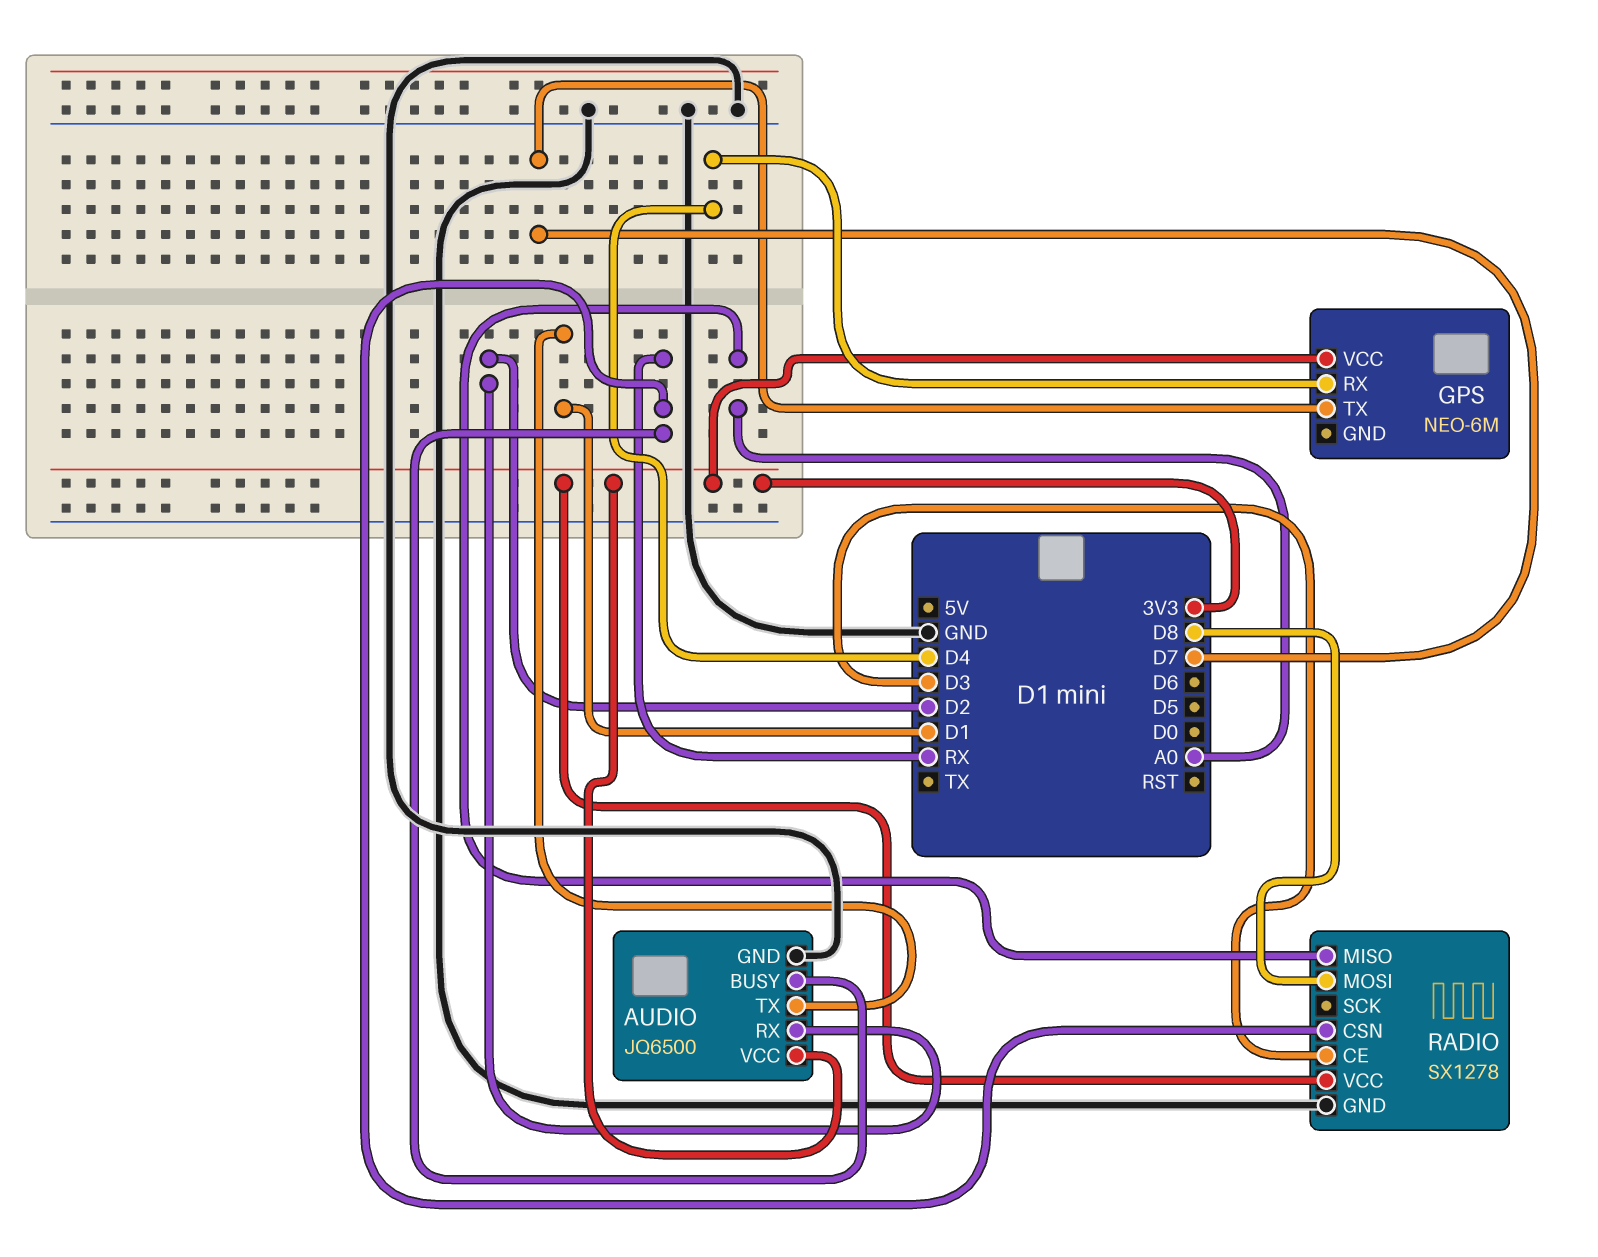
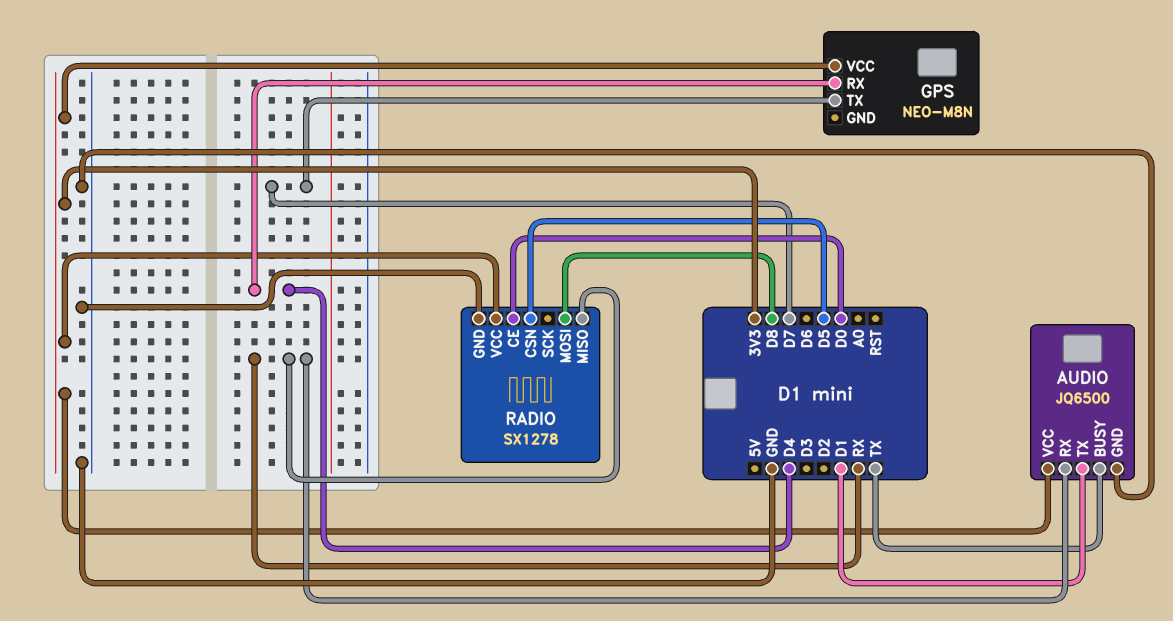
AUDIO pin BUSY: RX -> TX
AUDIO pin RX: D2 -> RX
GPS: NEO-6M -> NEO-M8N
RADIO pin CE: D3 -> D0
RADIO pin CSN: RX -> D5
RADIO pin MISO: A0 -> RX

